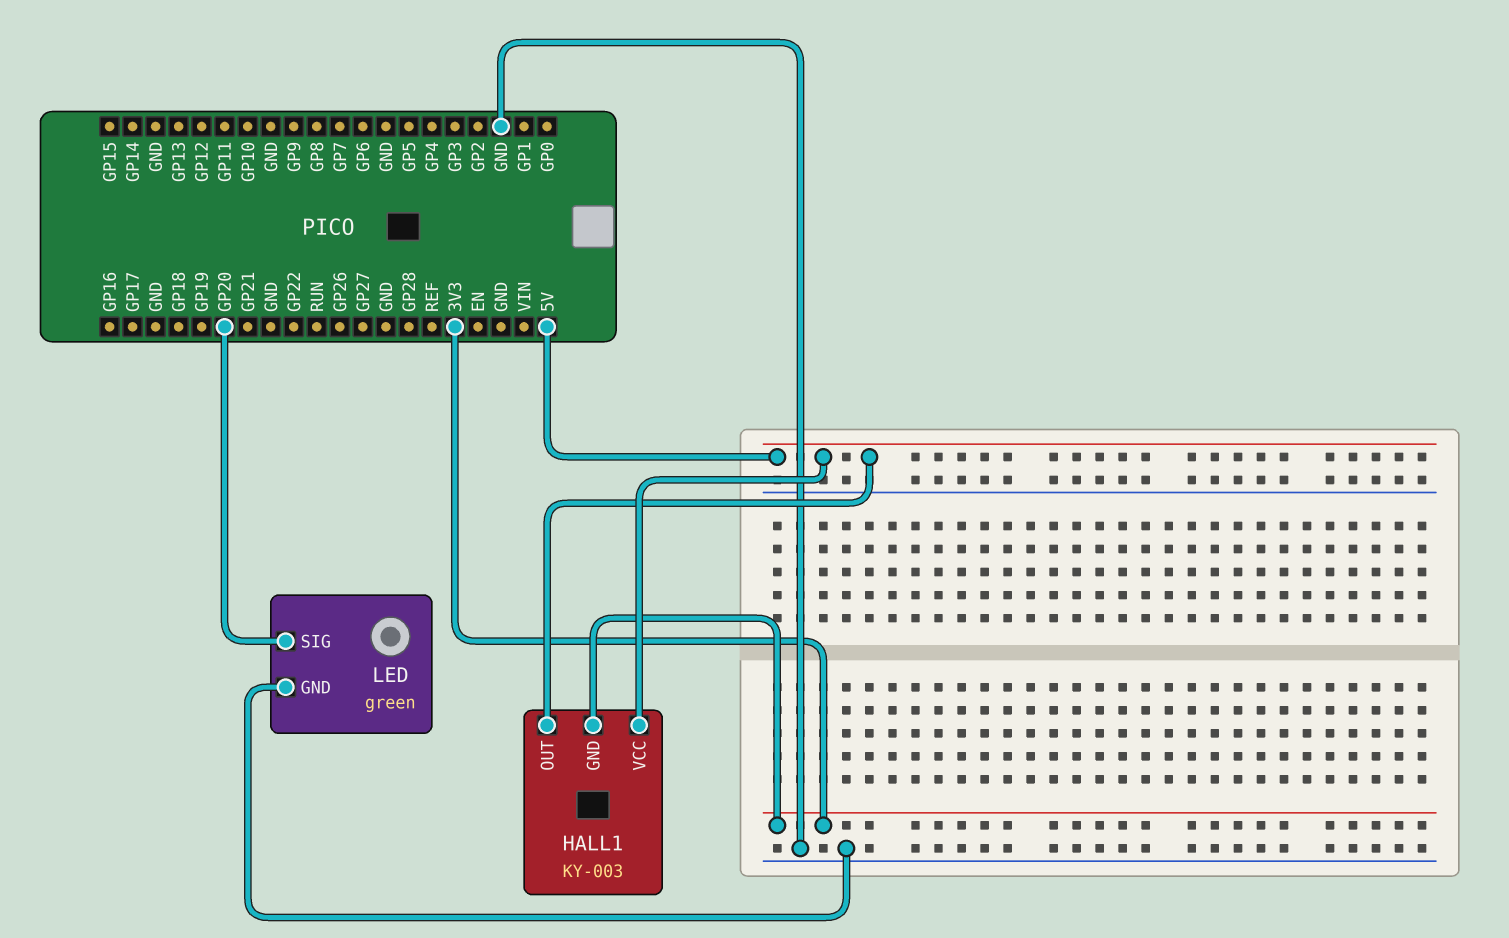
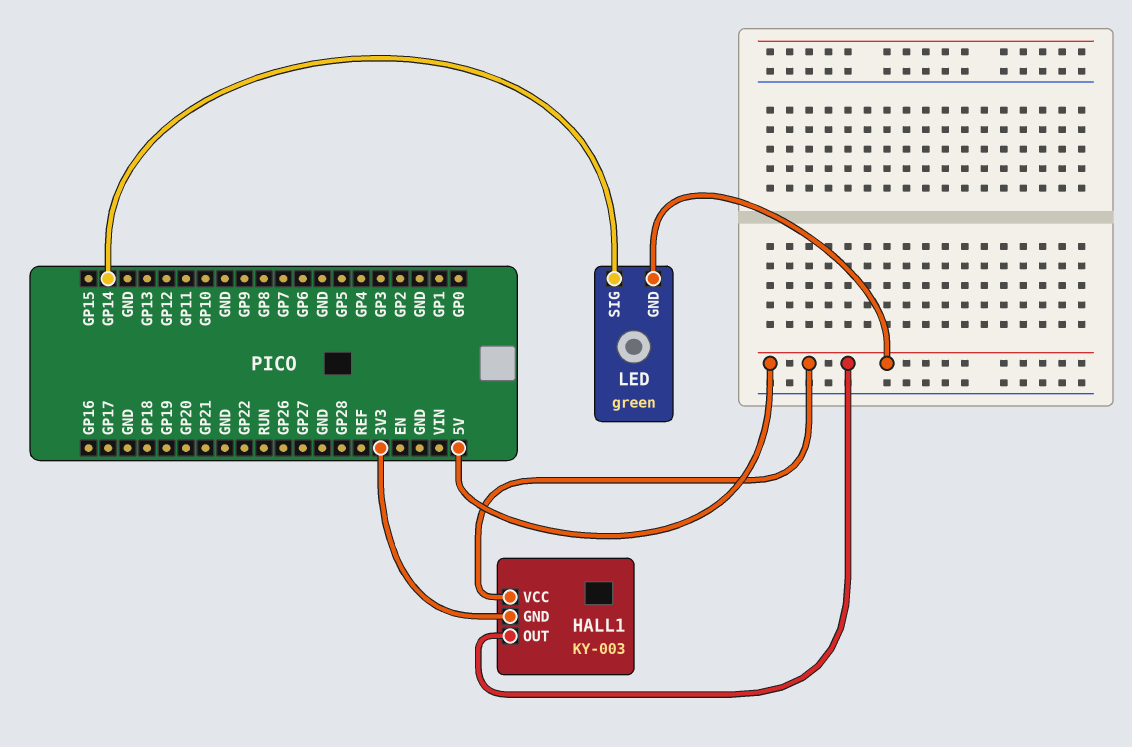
LED pin GND: GND -> 5V
LED pin SIG: GP20 -> GP14

